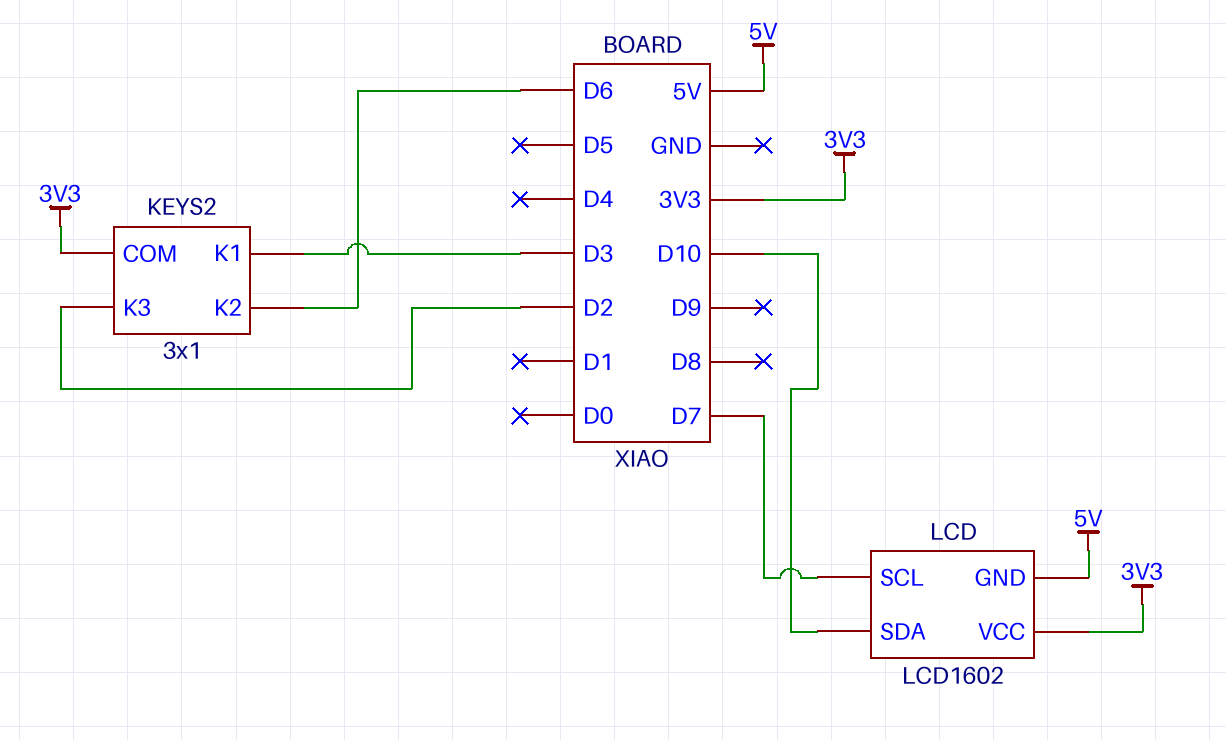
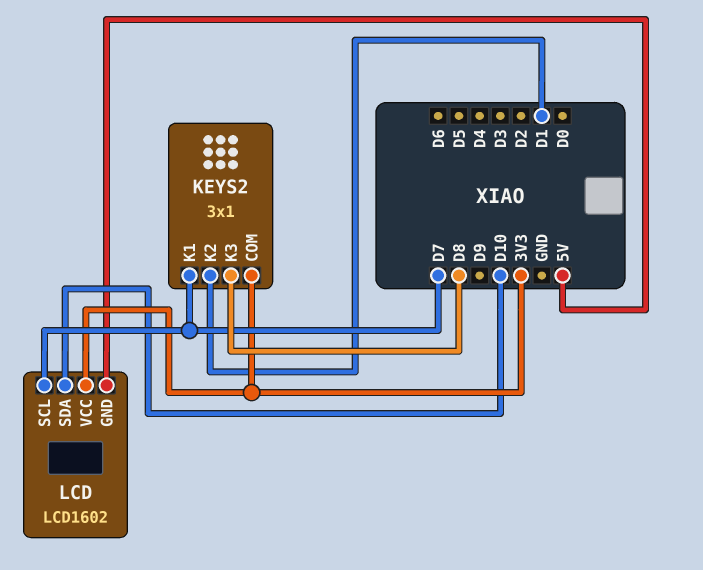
KEYS2 pin K1: D3 -> D7
KEYS2 pin K2: D6 -> D1
KEYS2 pin K3: D2 -> D8

